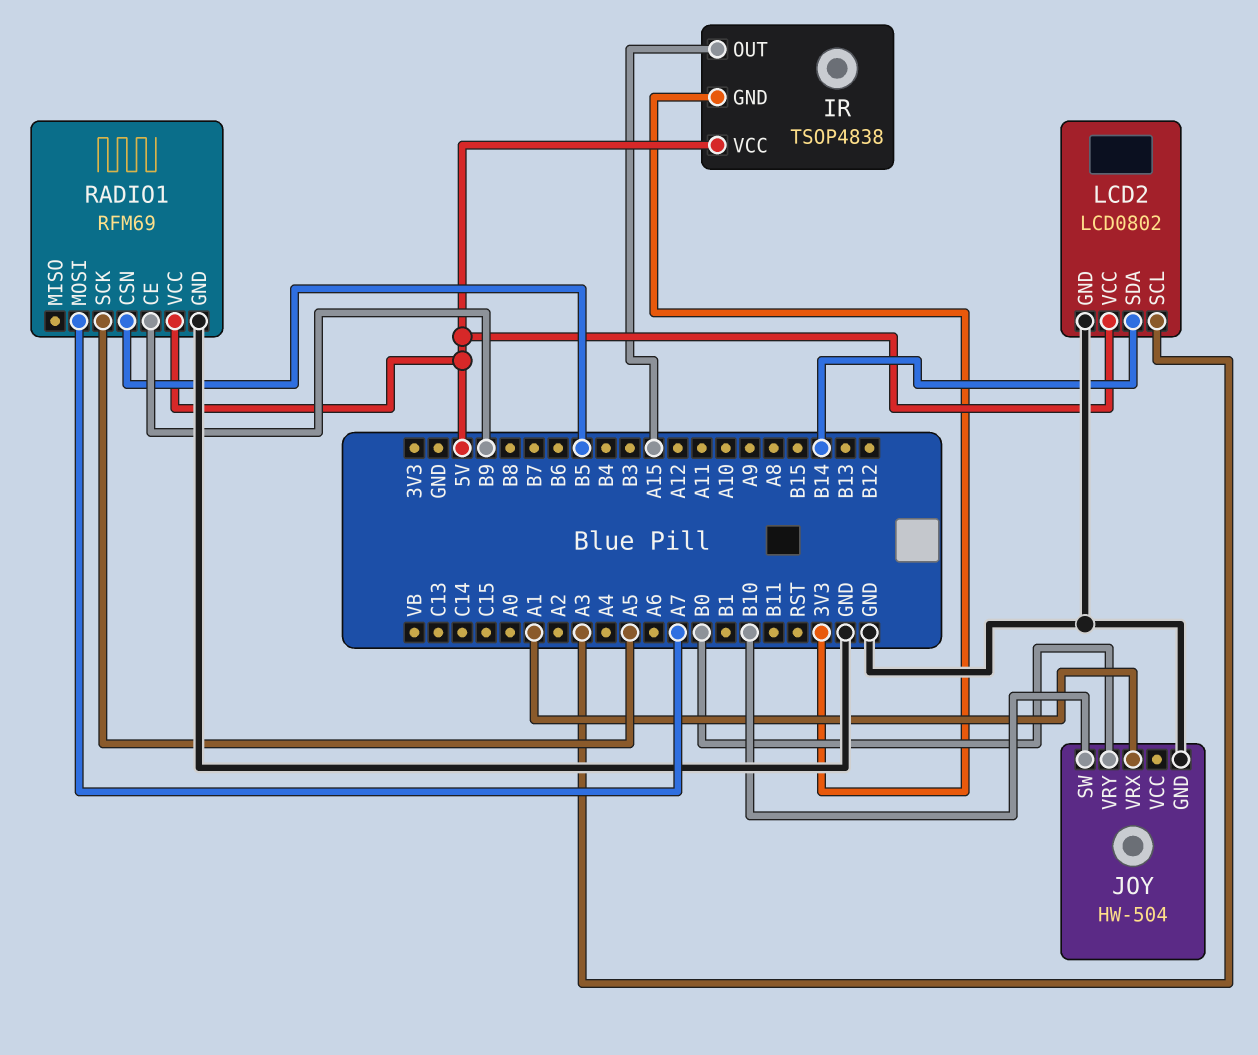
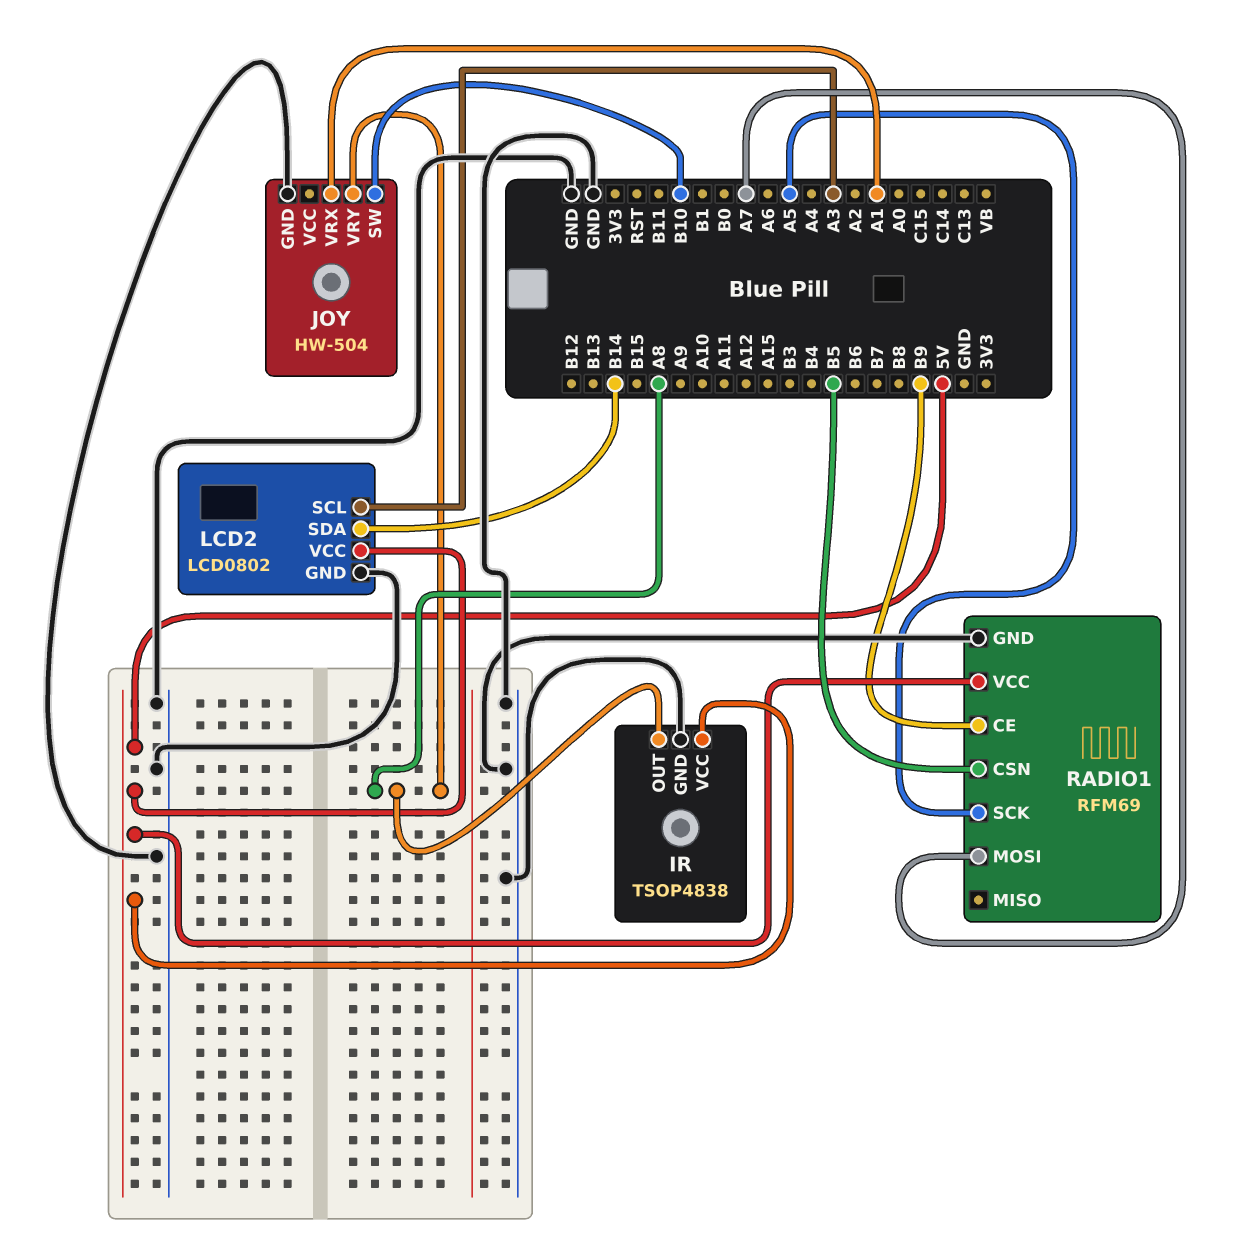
IR pin GND: 3V3 -> GND
IR pin OUT: A15 -> A8
JOY pin VRY: B0 -> A8

